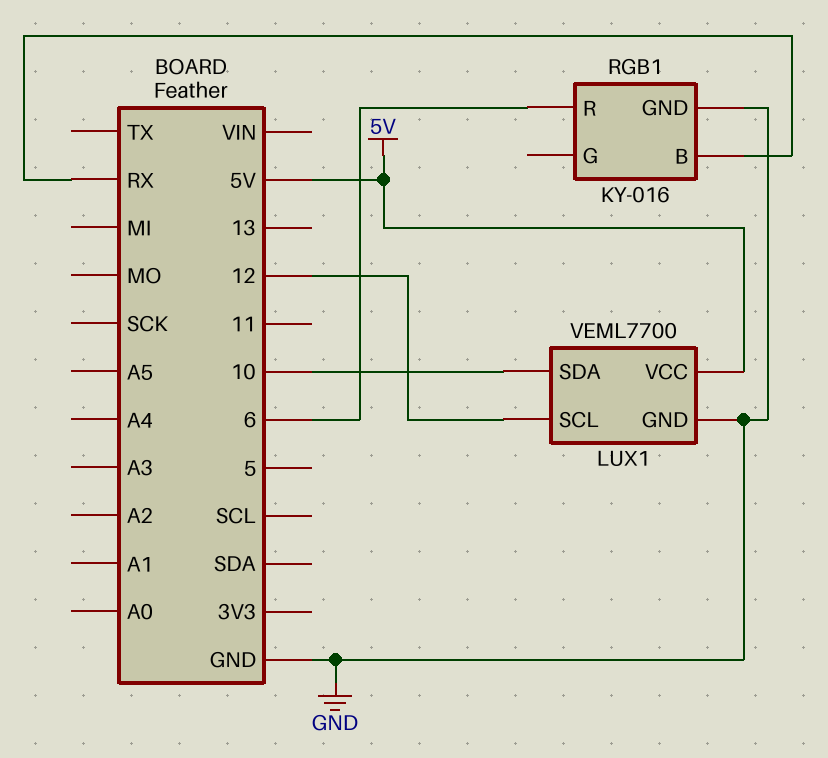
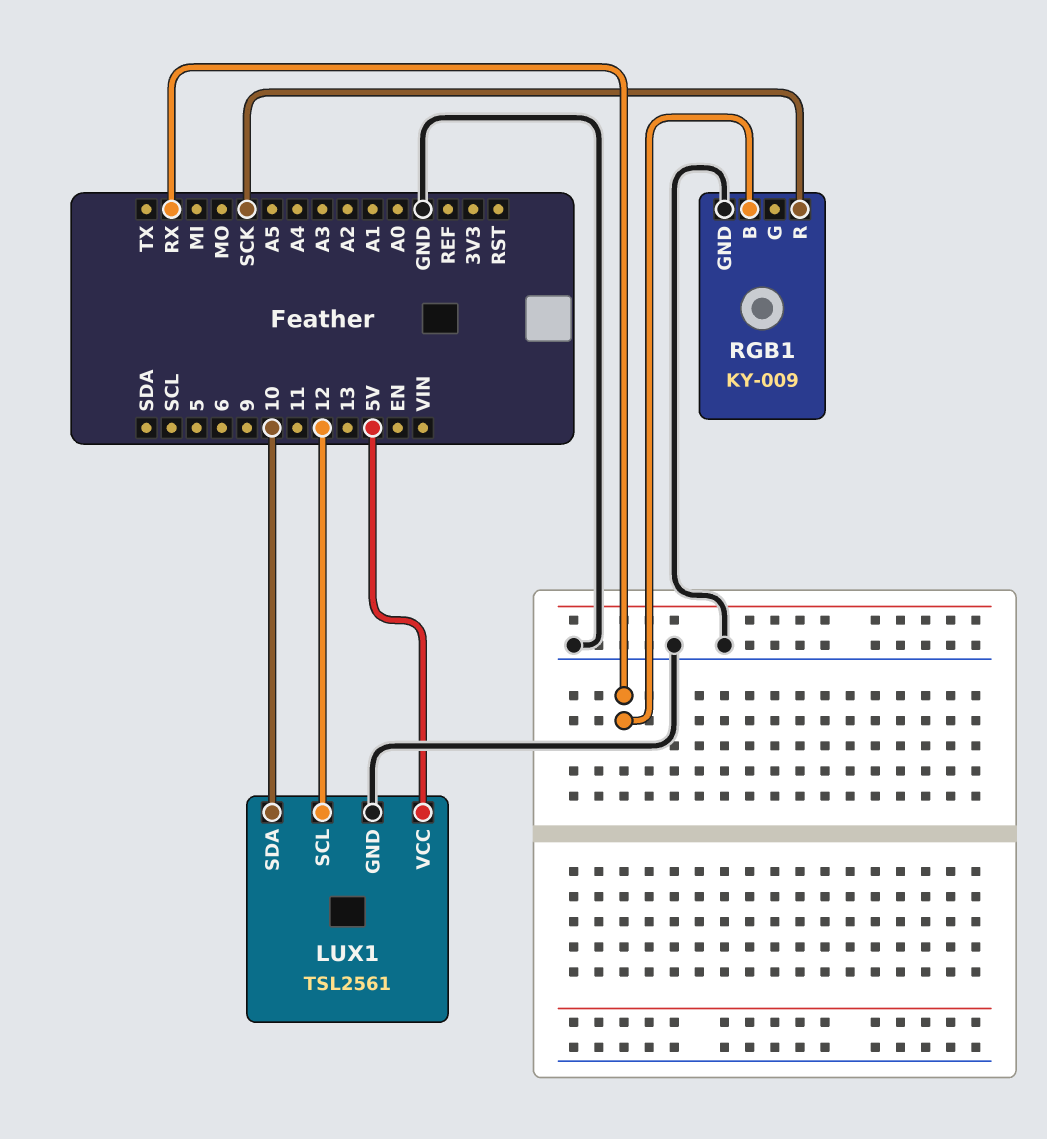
LUX1: VEML7700 -> TSL2561
RGB1: KY-016 -> KY-009
RGB1 pin R: 6 -> SCK

